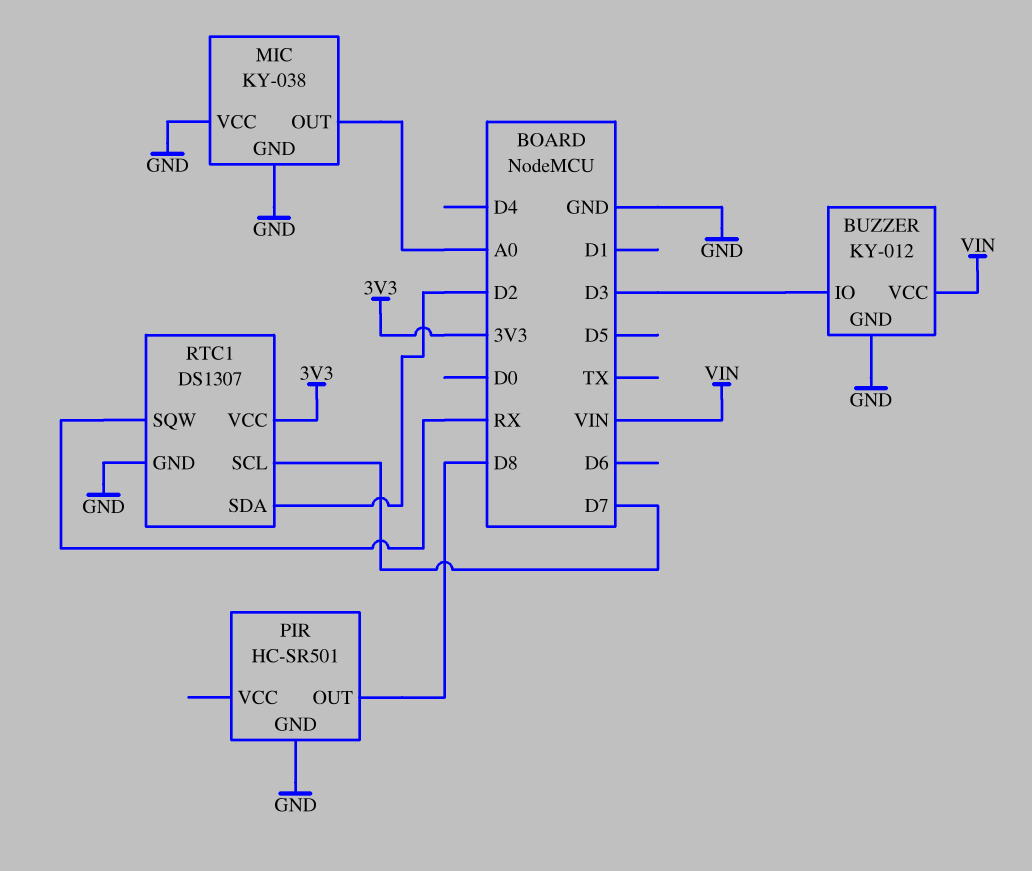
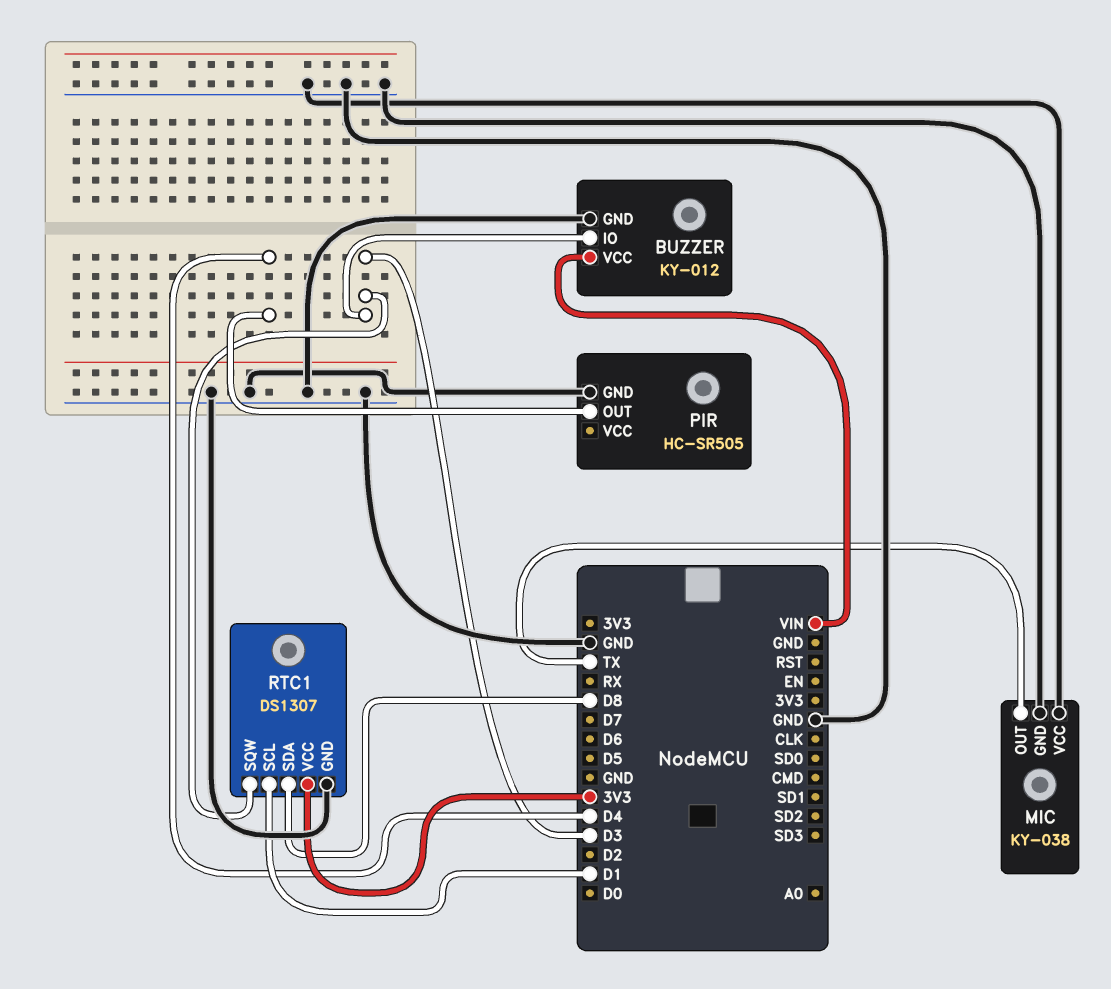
MIC pin OUT: A0 -> TX
PIR: HC-SR501 -> HC-SR505
PIR pin OUT: D8 -> D4
RTC1 pin SCL: D7 -> D1
RTC1 pin SDA: D2 -> D8
RTC1 pin SQW: RX -> D3

